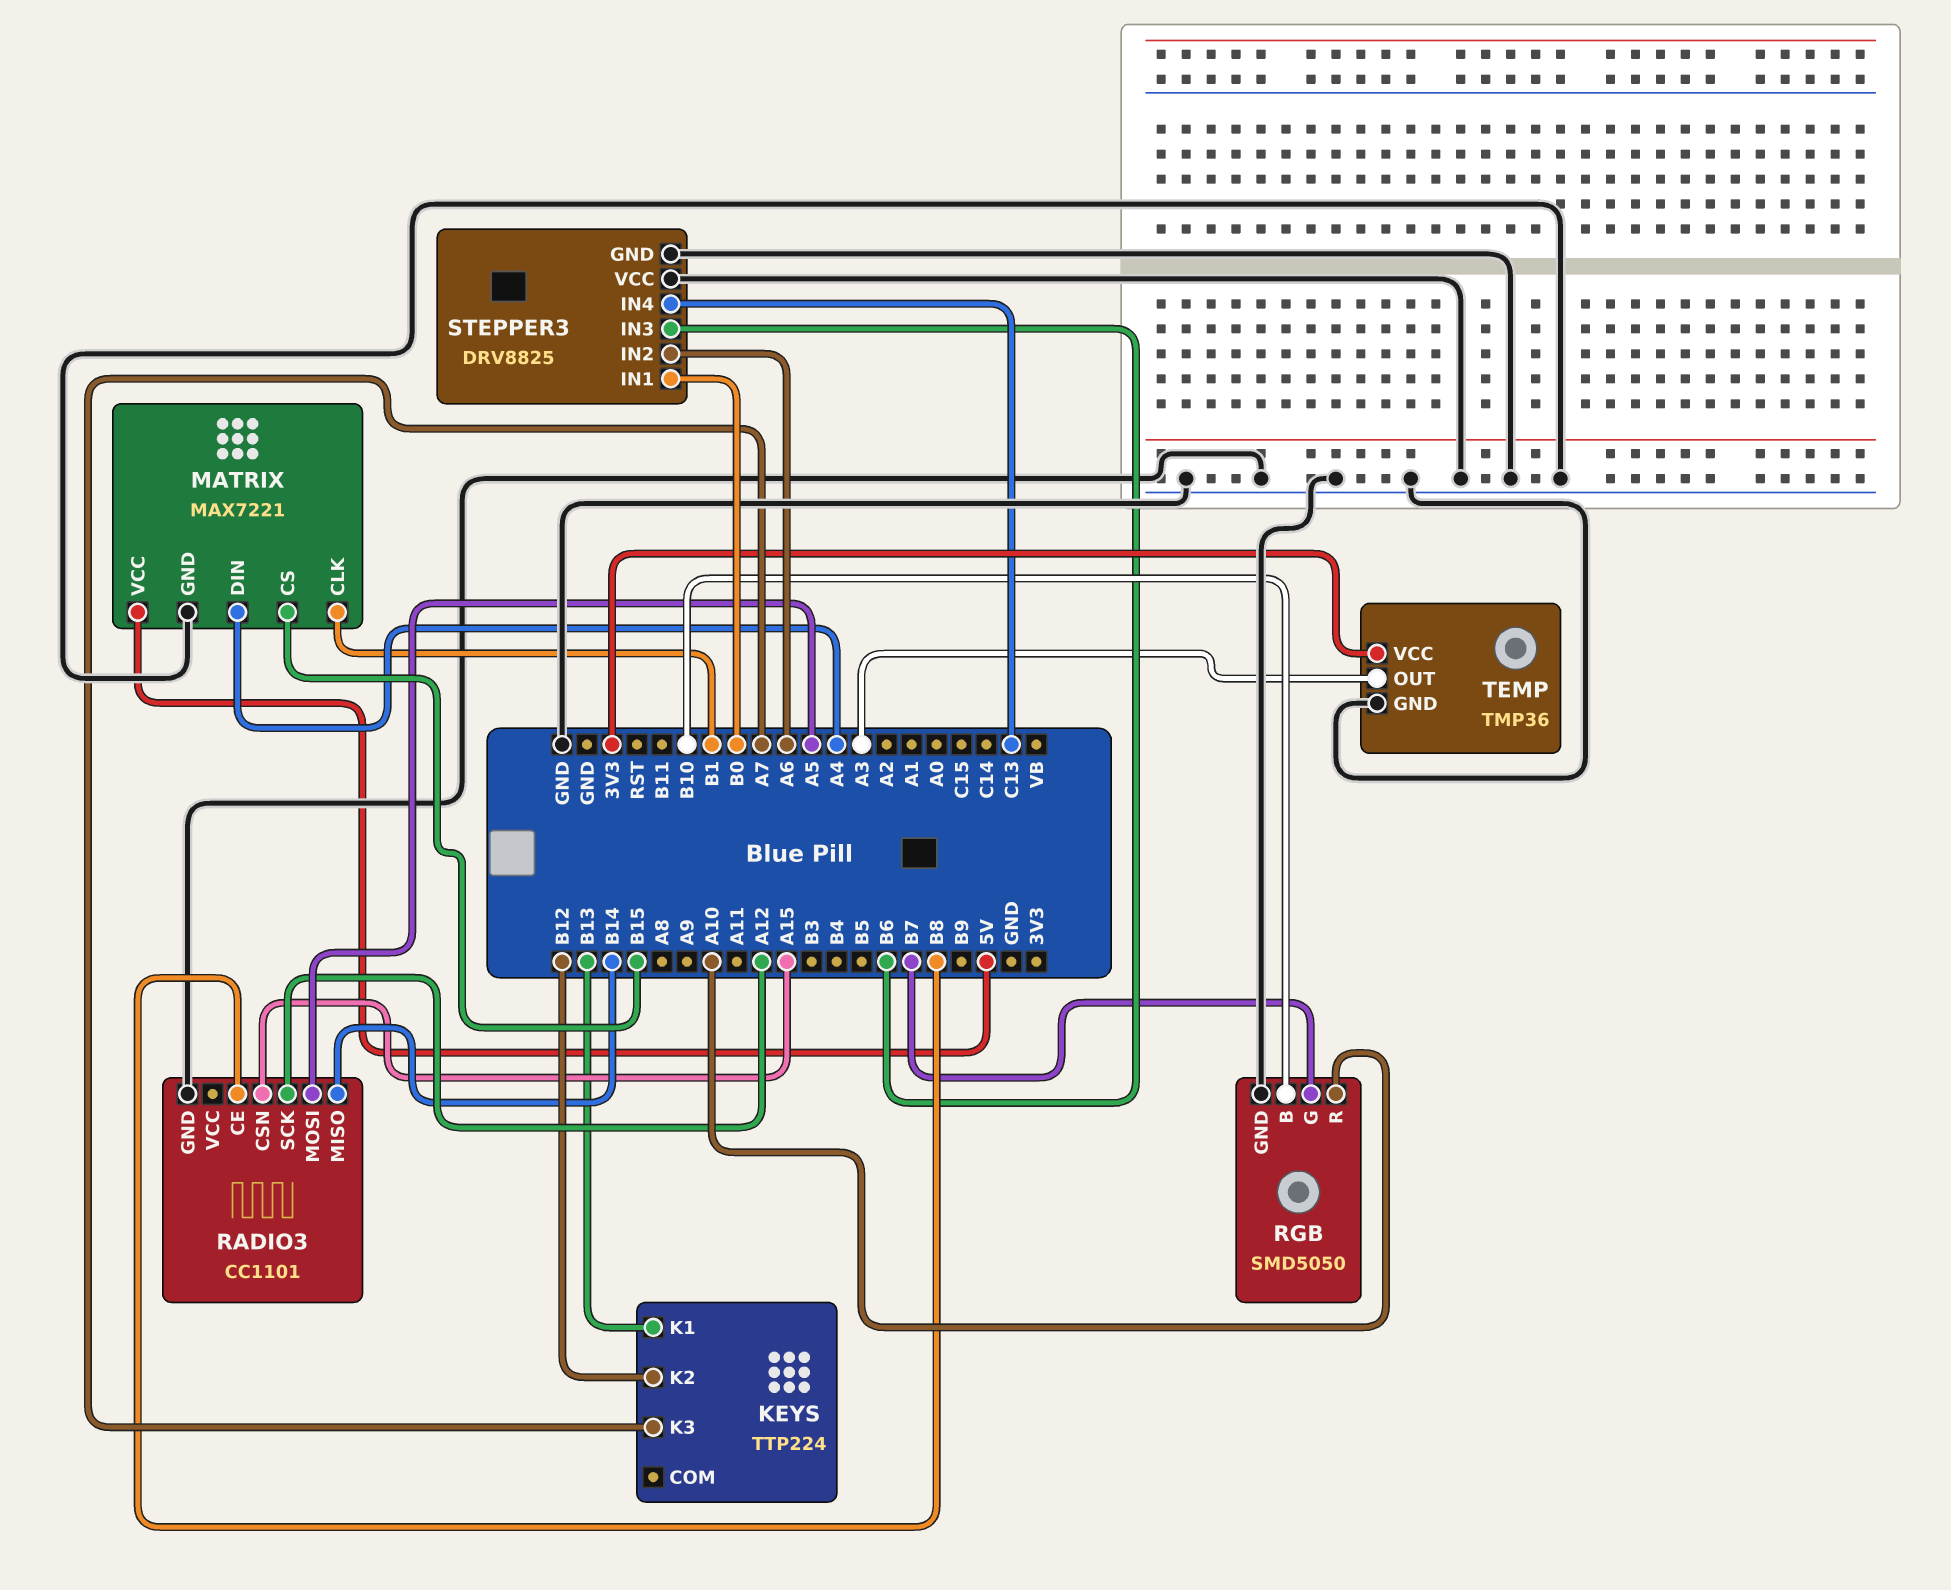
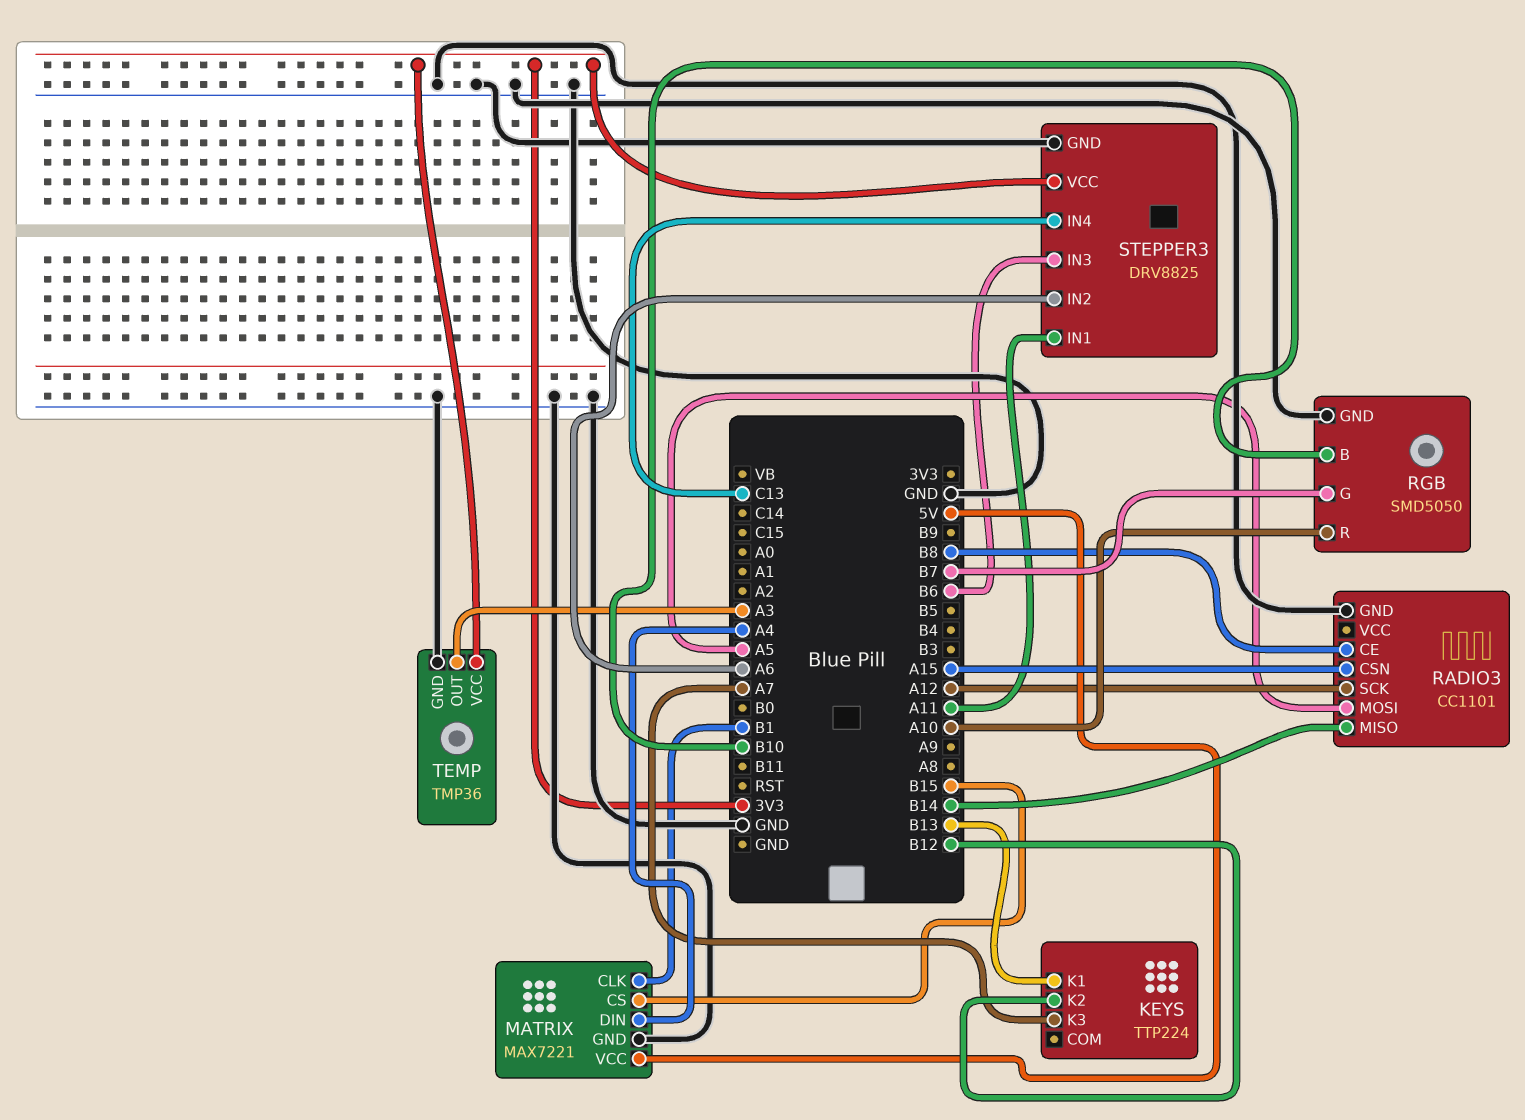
STEPPER3 pin IN1: B0 -> A11
STEPPER3 pin VCC: GND -> 3V3

